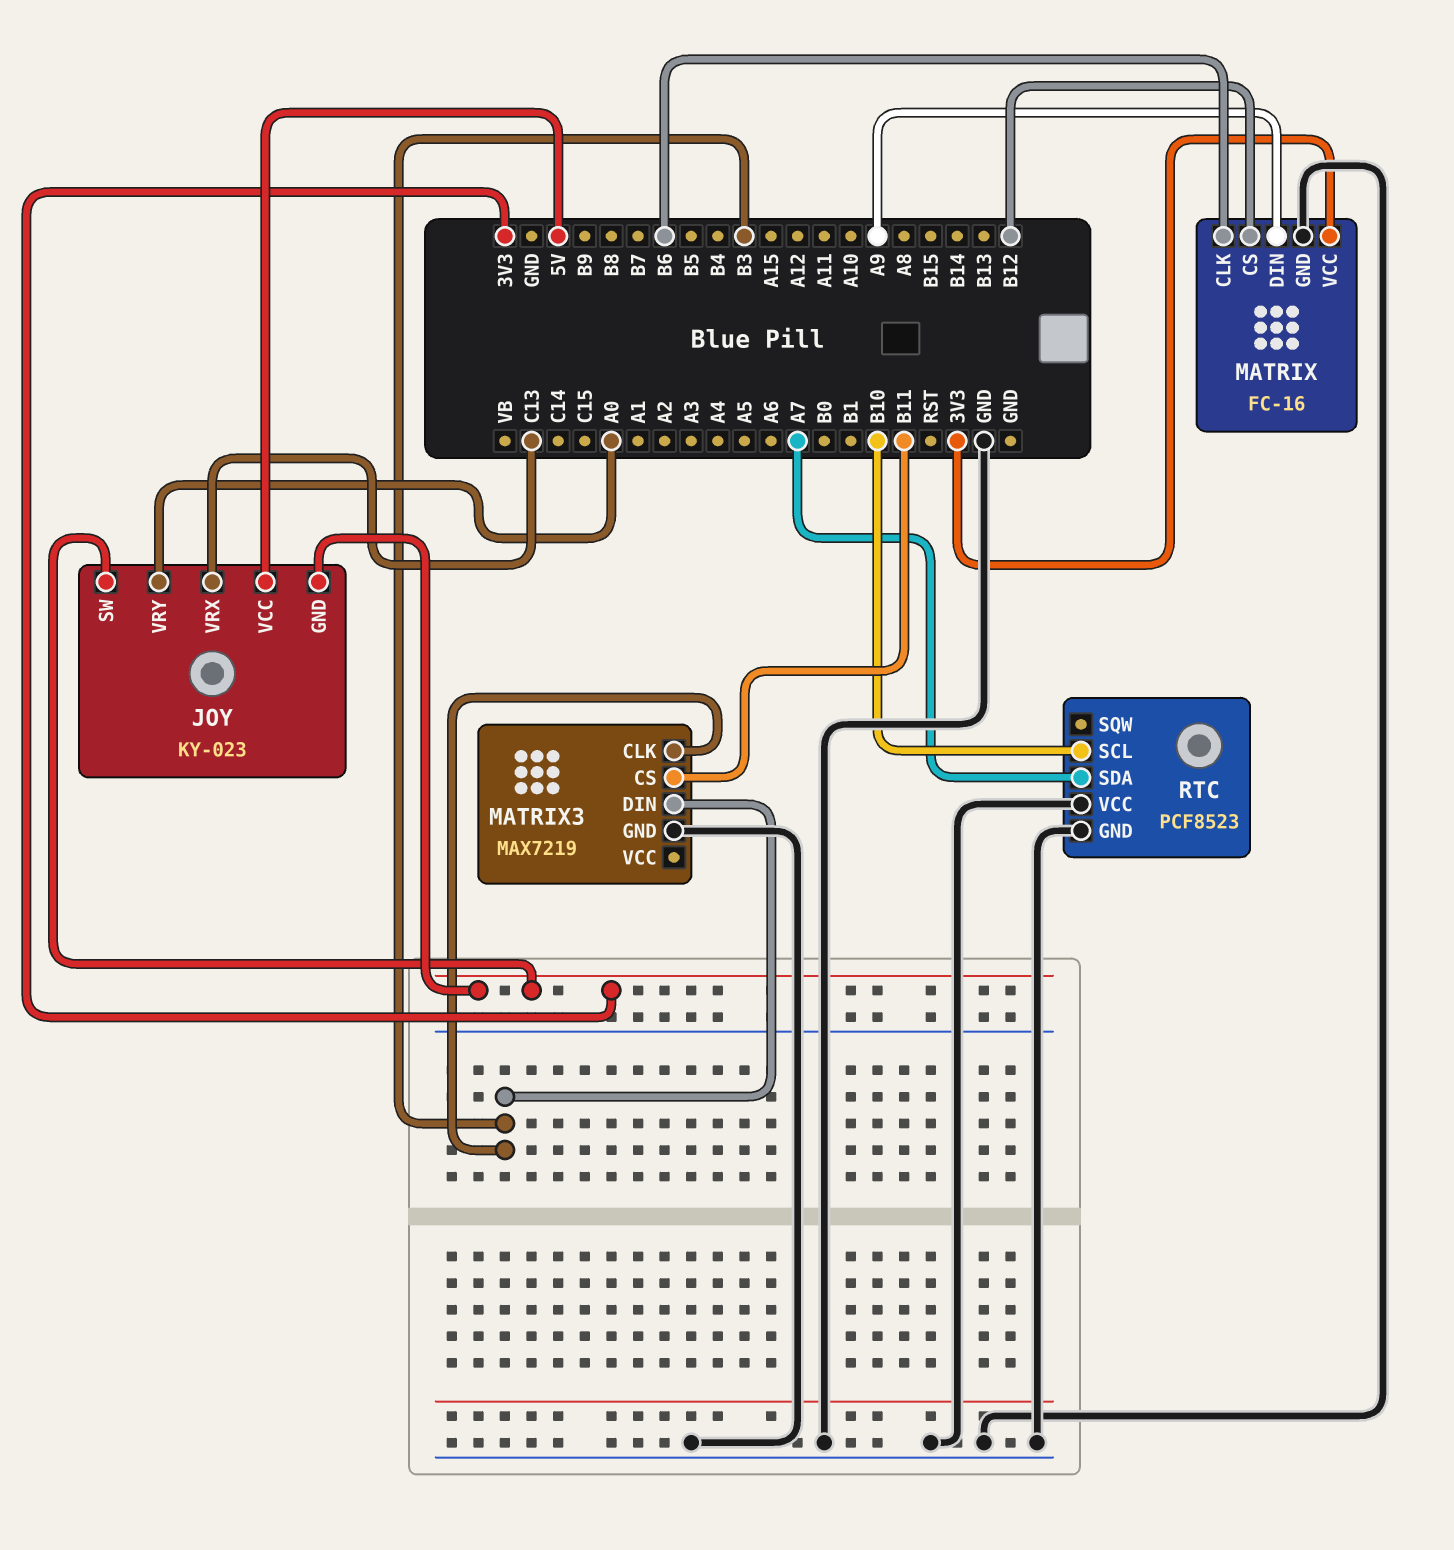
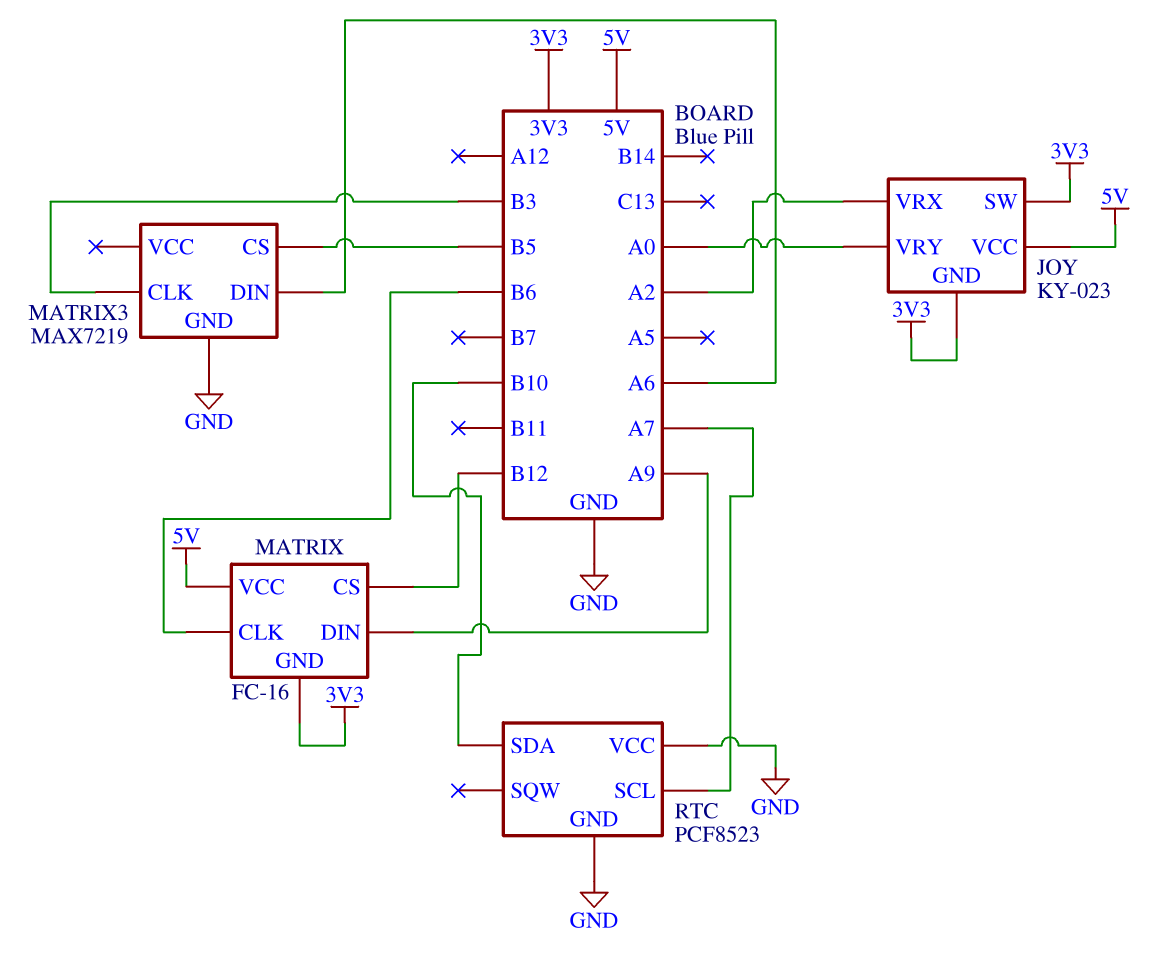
JOY pin VRX: C13 -> A2
MATRIX pin GND: GND -> 3V3
MATRIX pin VCC: 3V3 -> 5V
MATRIX3 pin CS: B11 -> B5
MATRIX3 pin DIN: B3 -> A6
RTC pin SCL: B10 -> A7
RTC pin SDA: A7 -> B10

